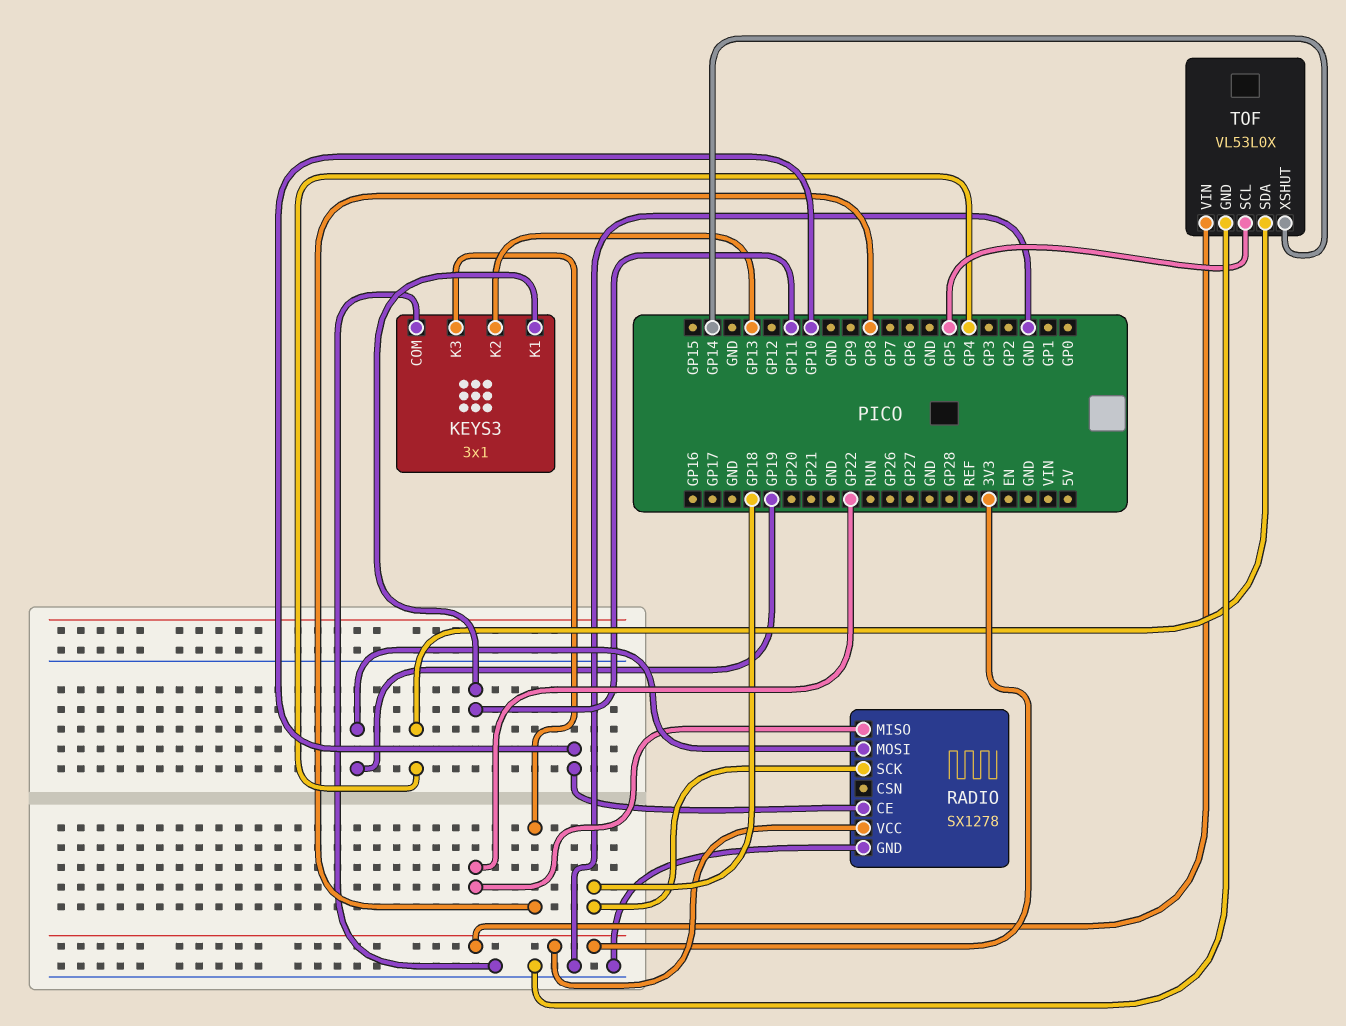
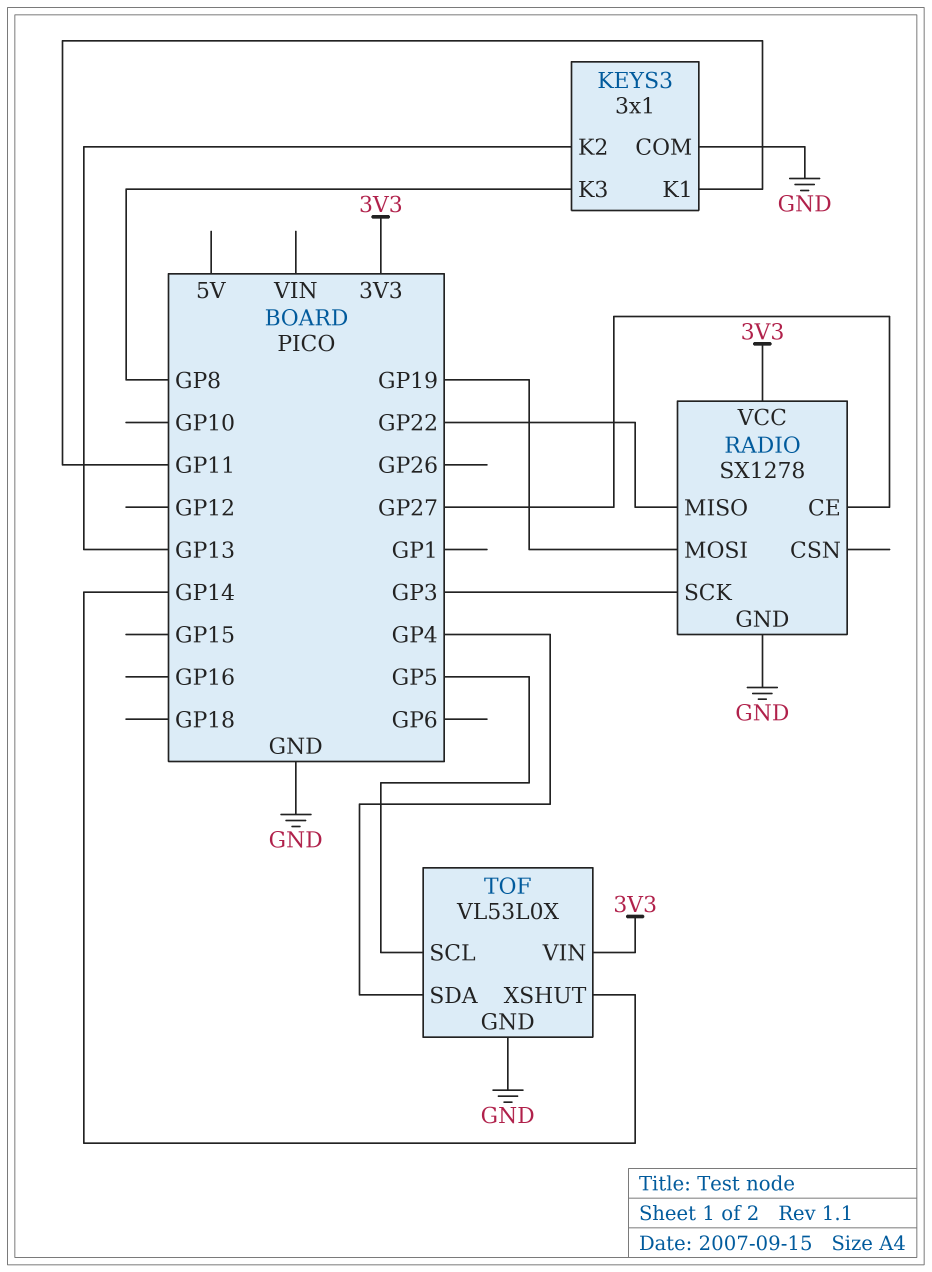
RADIO pin CE: GP10 -> GP27
RADIO pin SCK: GP18 -> GP3

